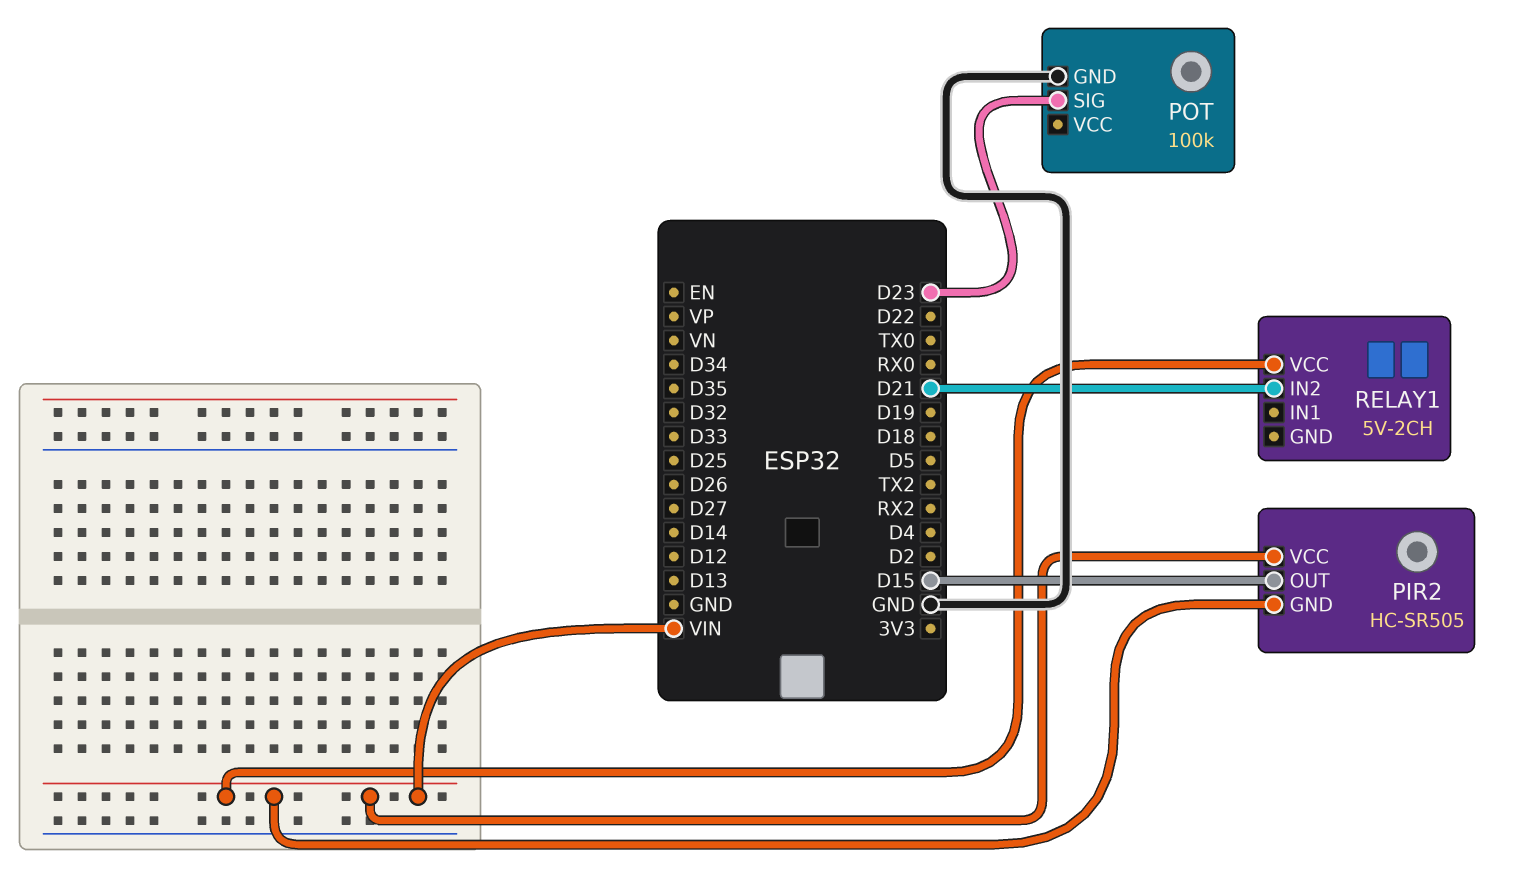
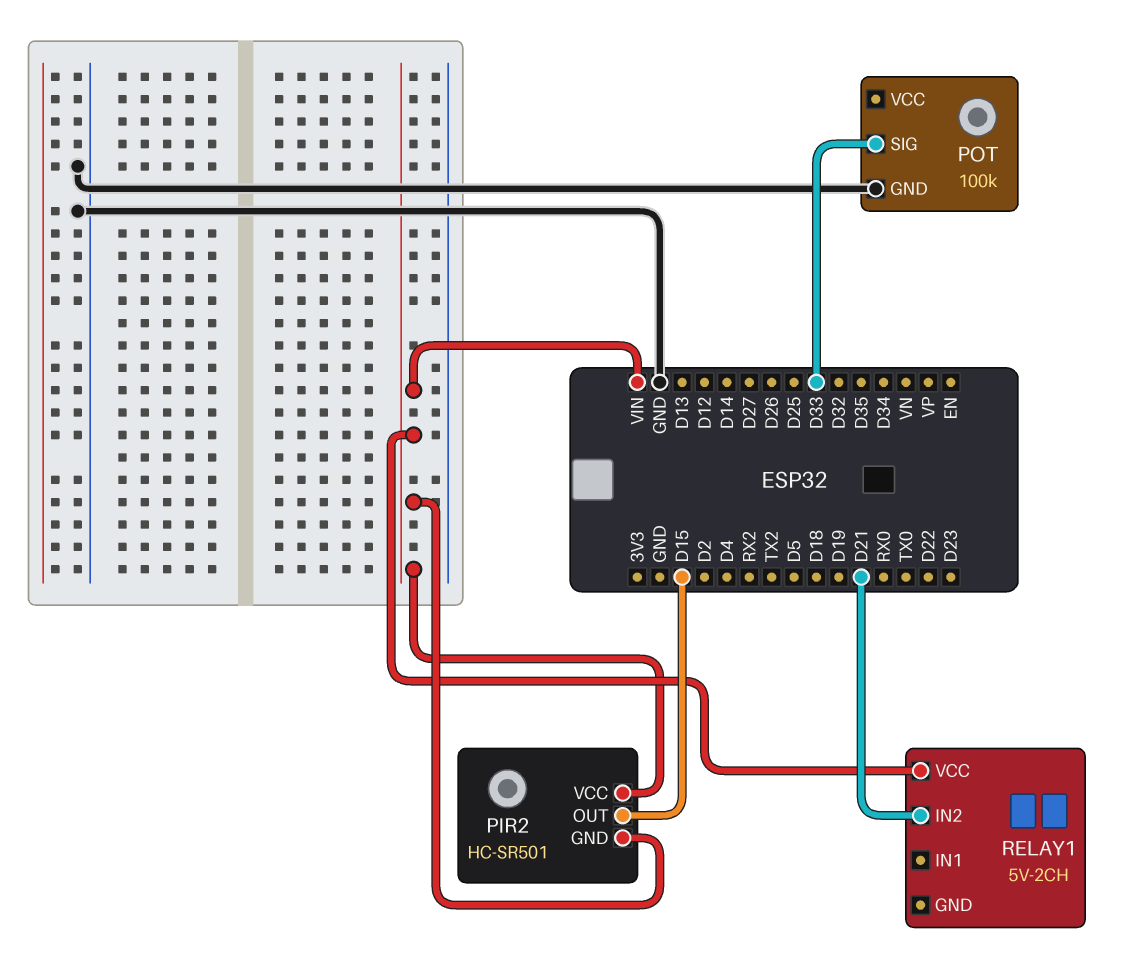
PIR2: HC-SR505 -> HC-SR501
POT pin SIG: D23 -> D33

